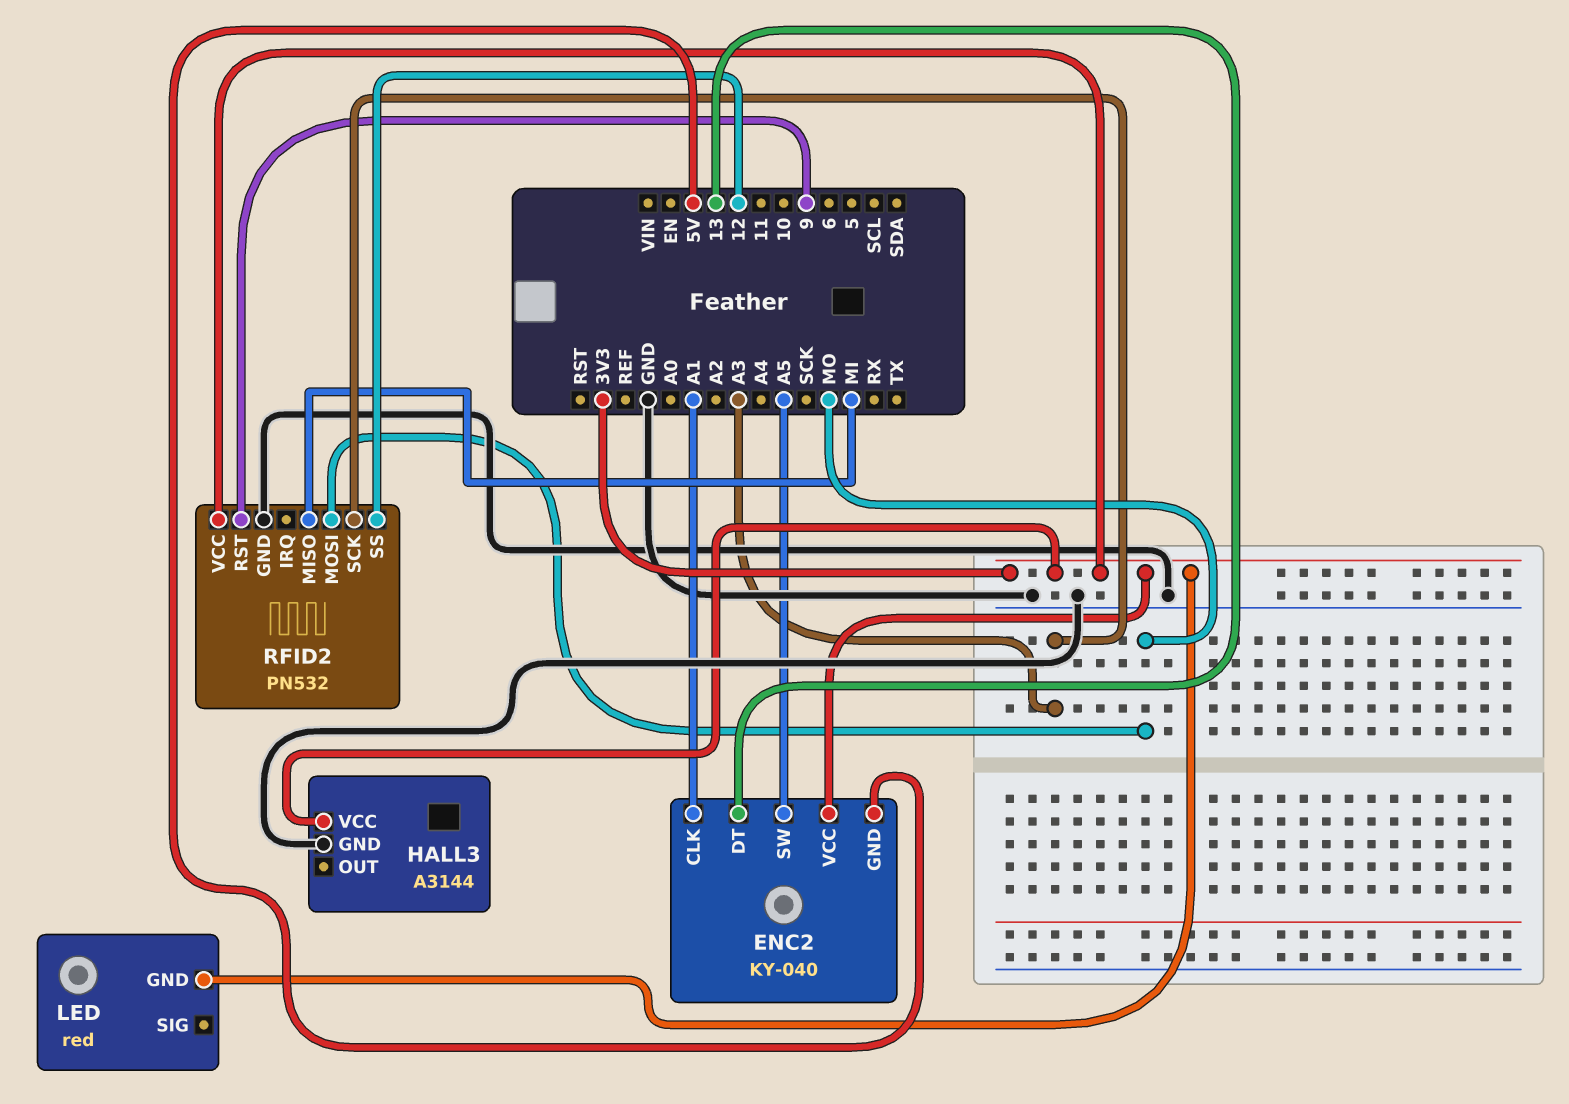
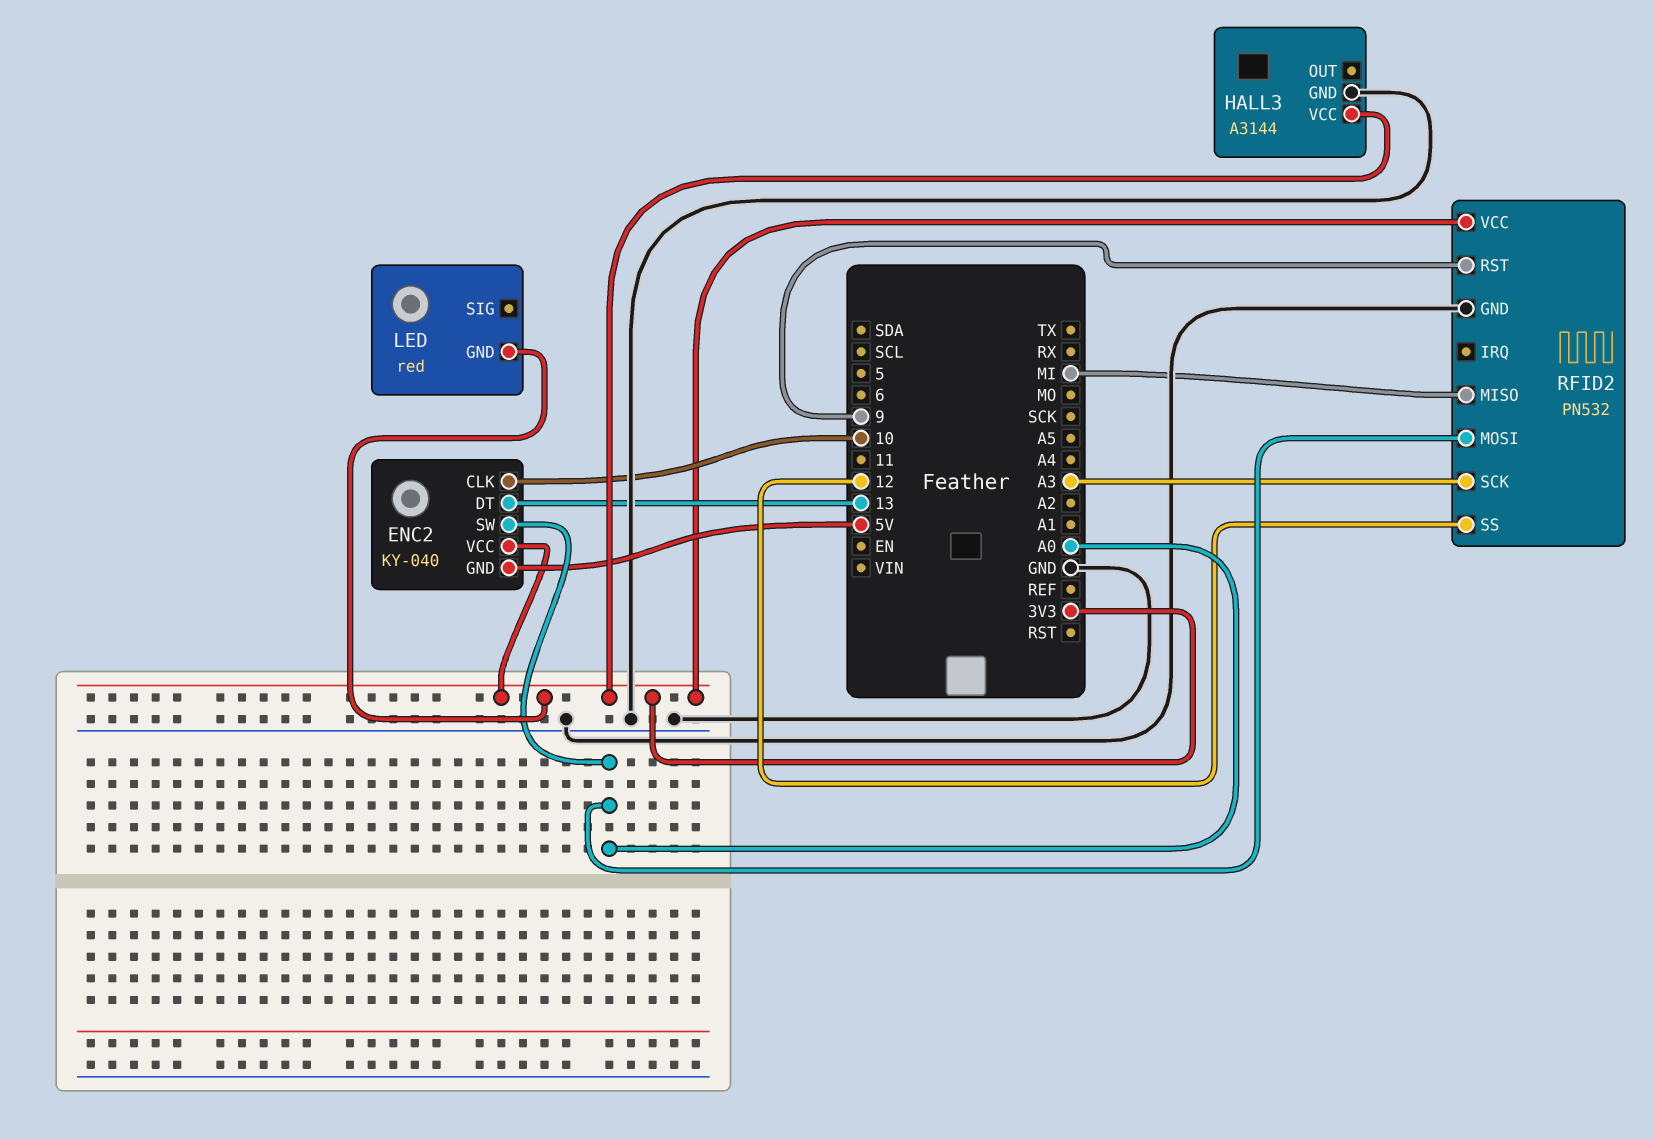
ENC2 pin CLK: A1 -> 10
ENC2 pin SW: A5 -> A0
RFID2 pin MOSI: MO -> A0

